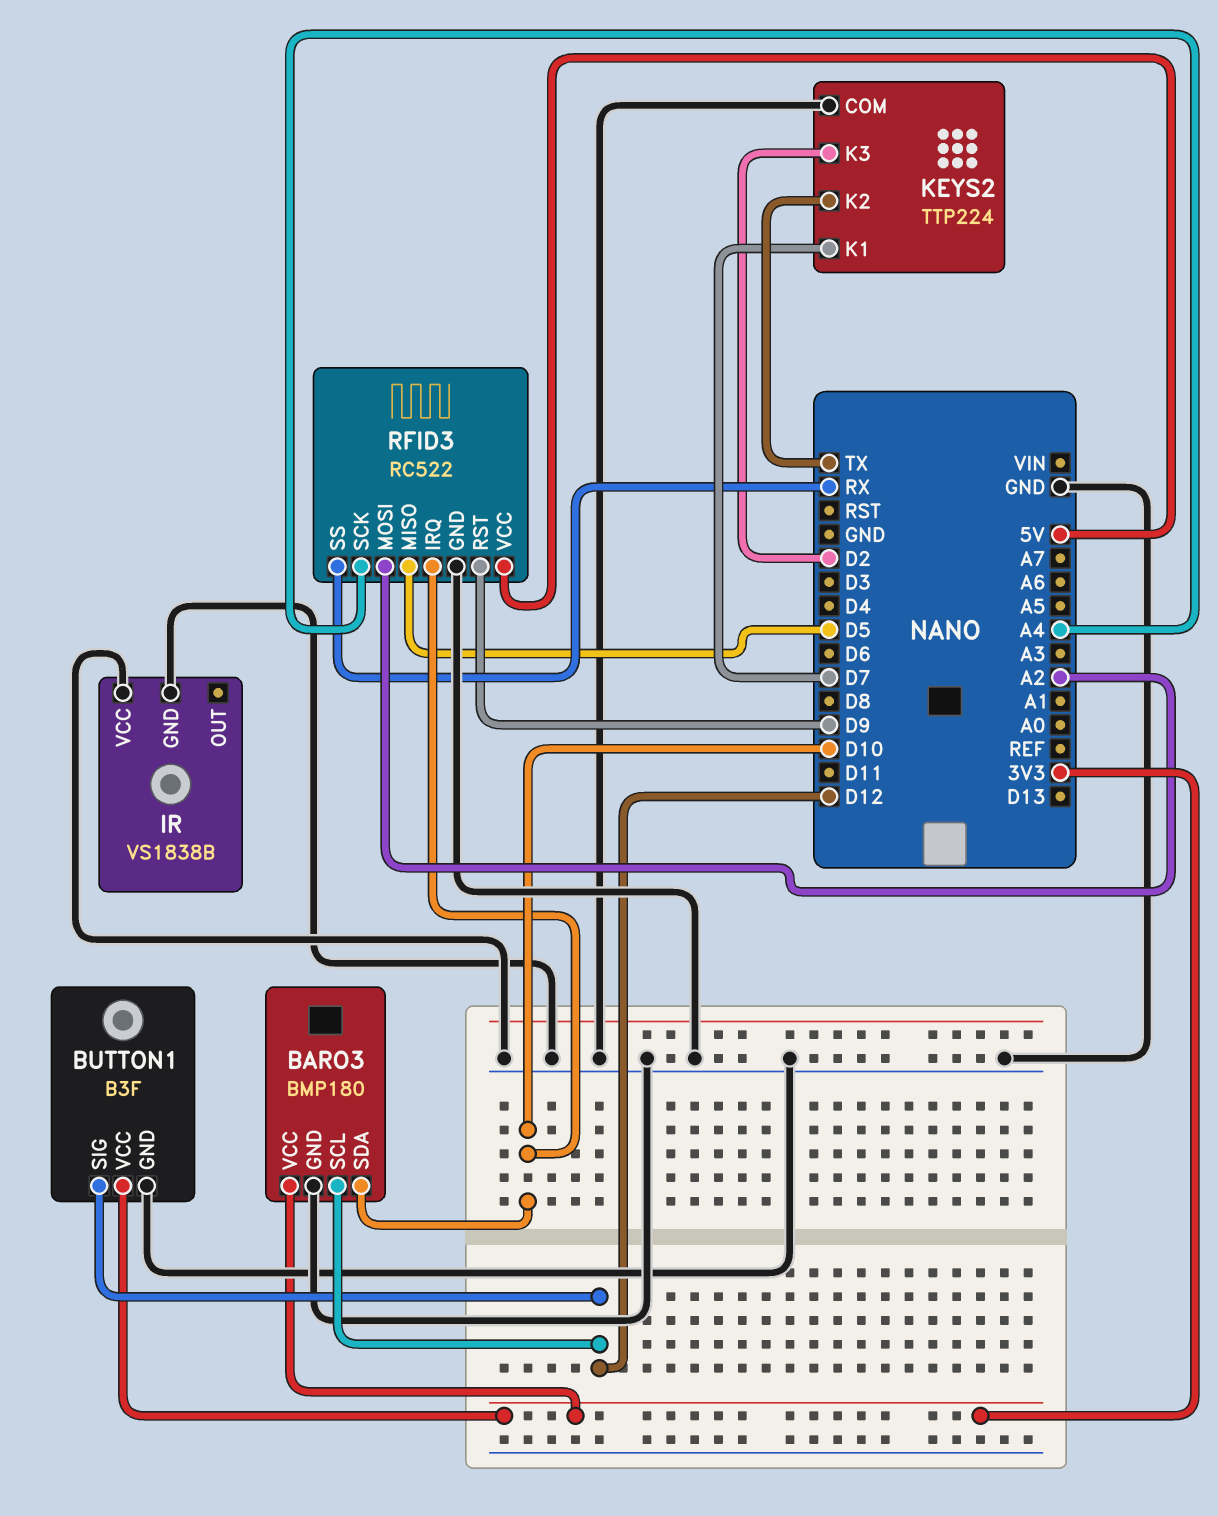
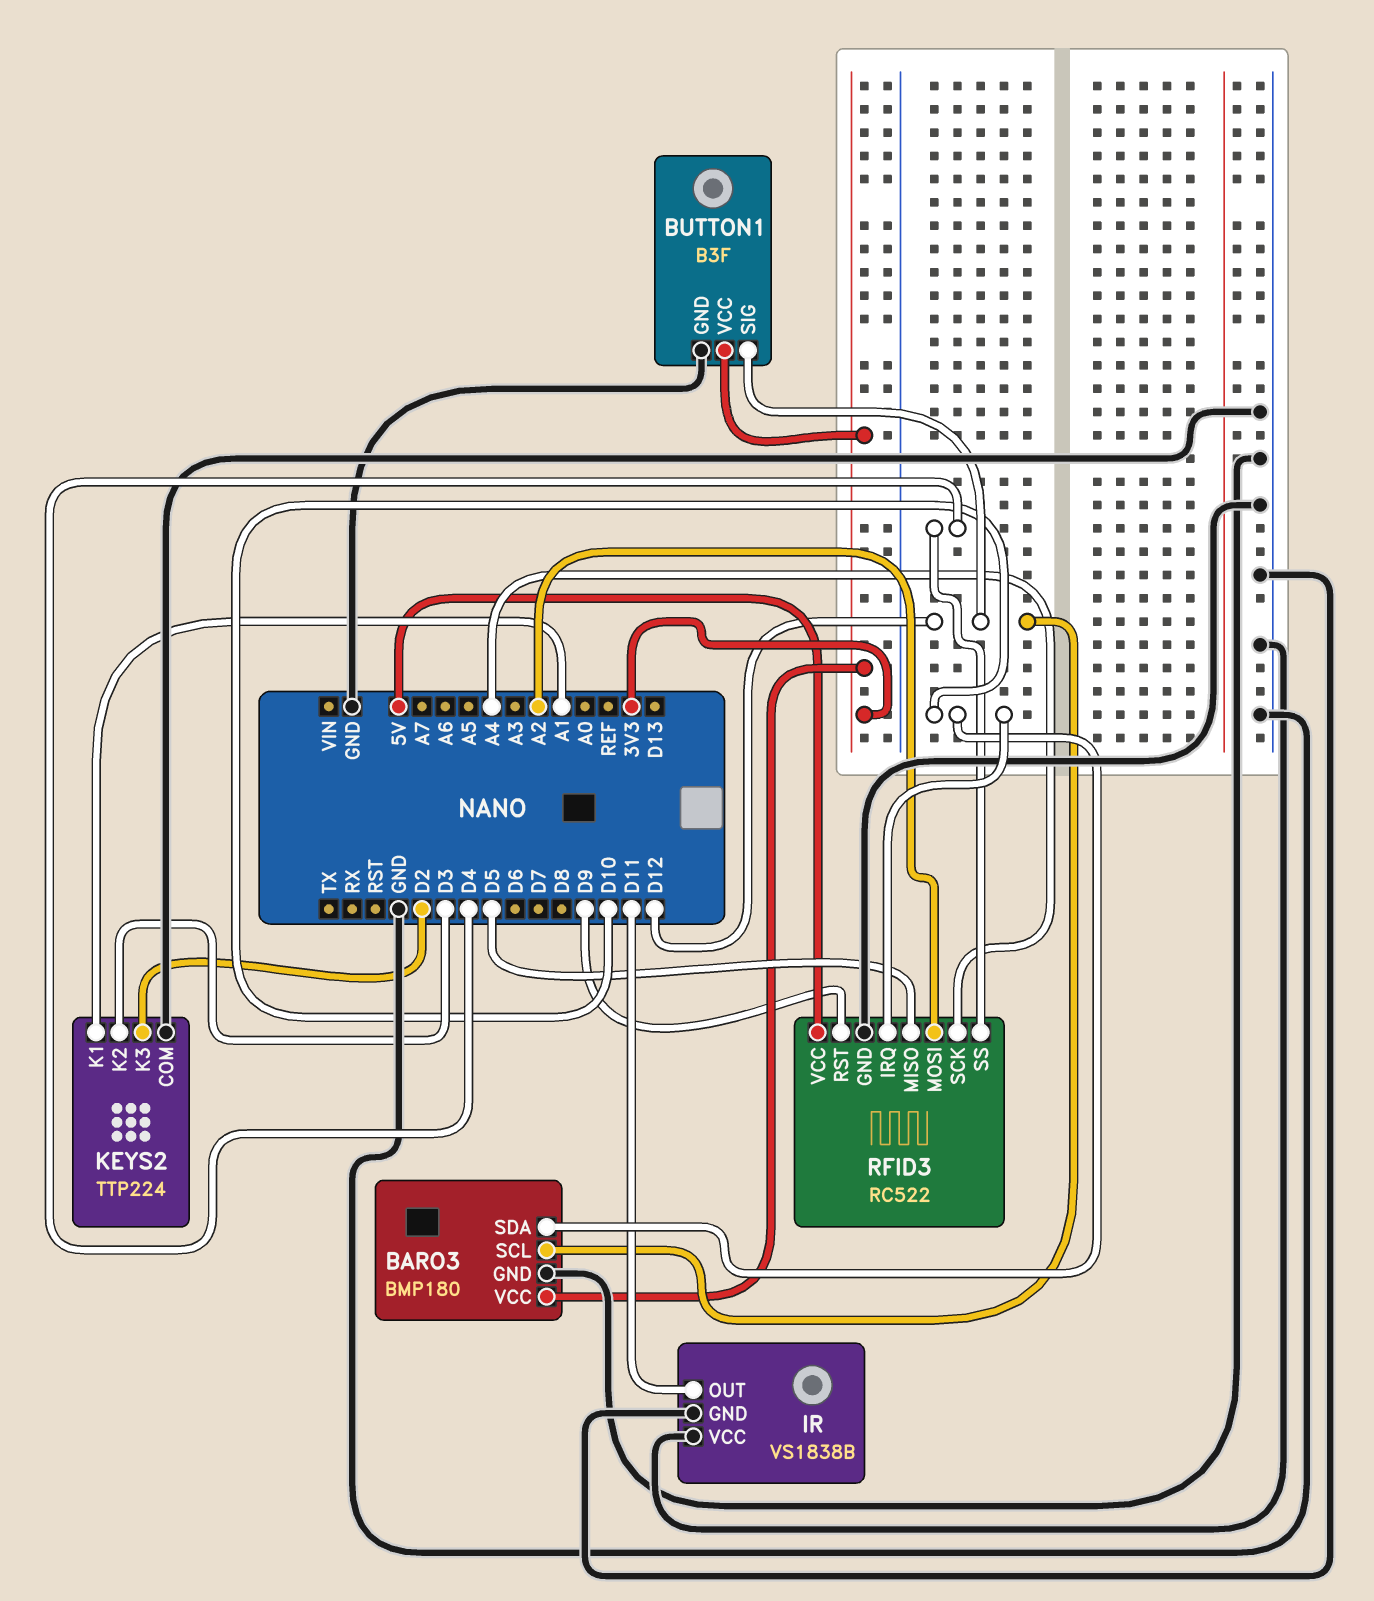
IR pin OUT: none -> D11
KEYS2 pin K1: D7 -> A1
KEYS2 pin K2: TX -> D3
RFID3 pin SS: RX -> D4

